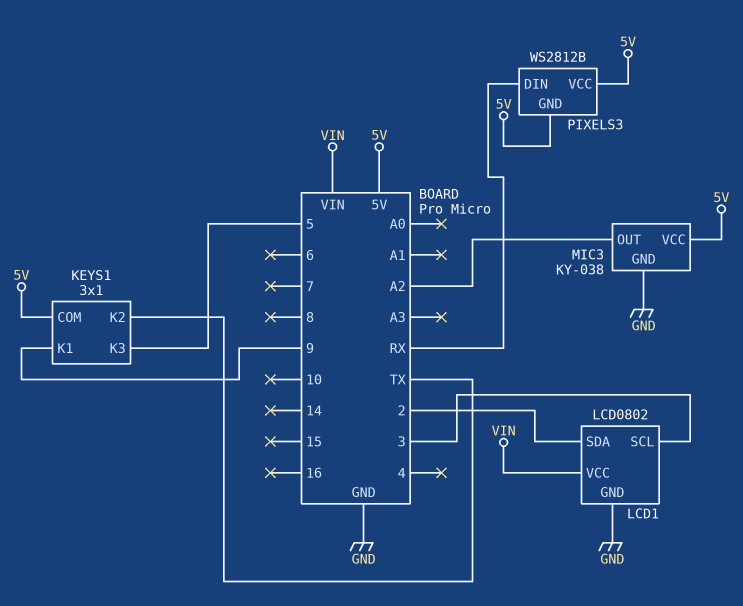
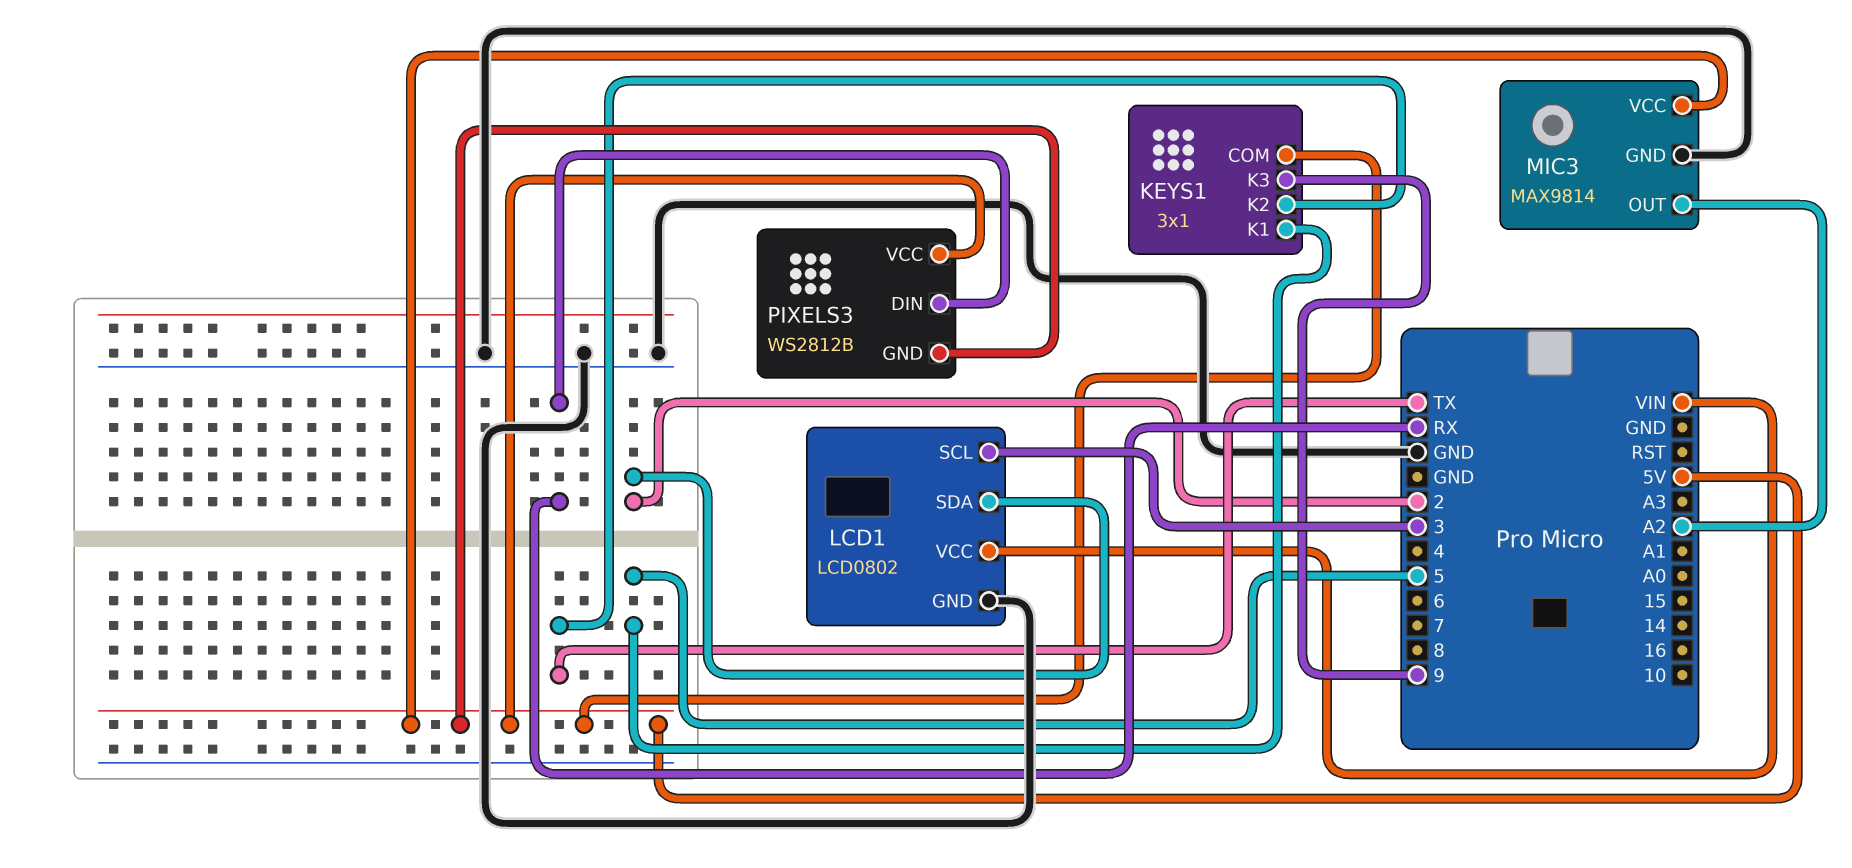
KEYS1 pin K1: 9 -> 5
KEYS1 pin K3: 5 -> 9
MIC3: KY-038 -> MAX9814

